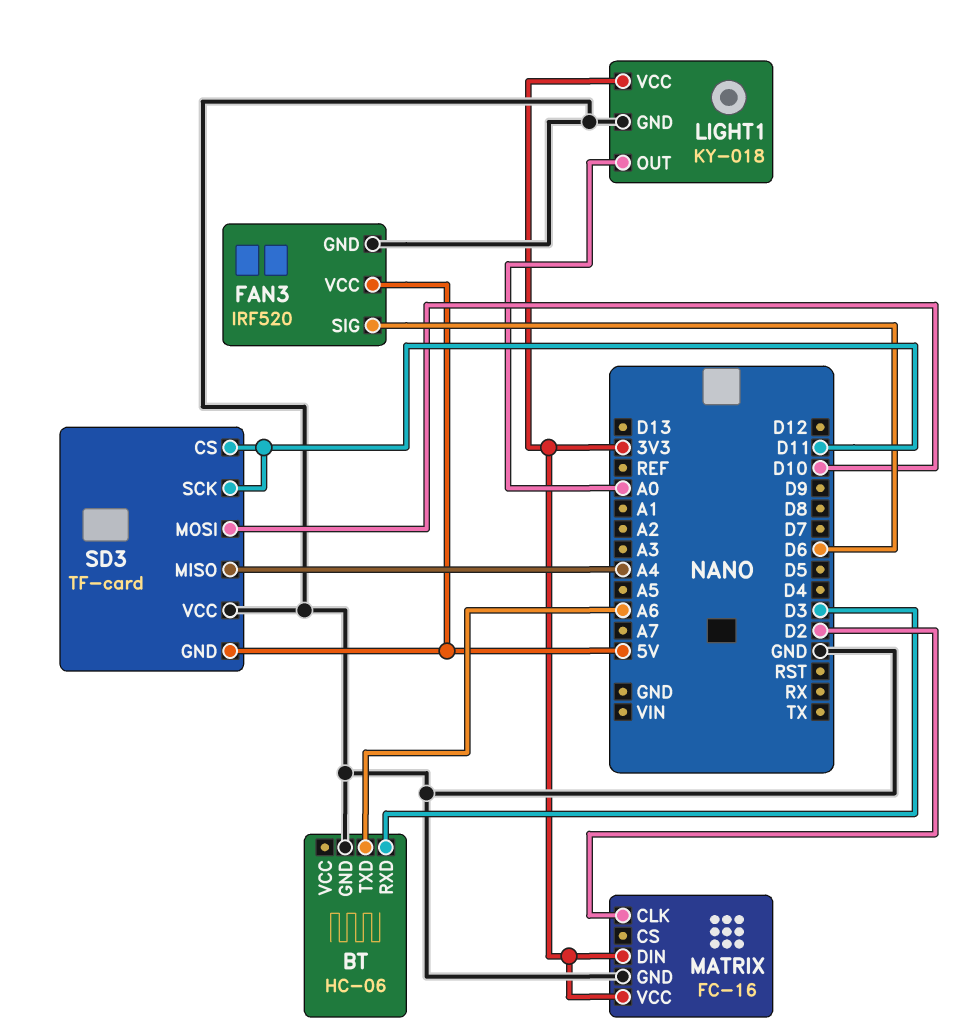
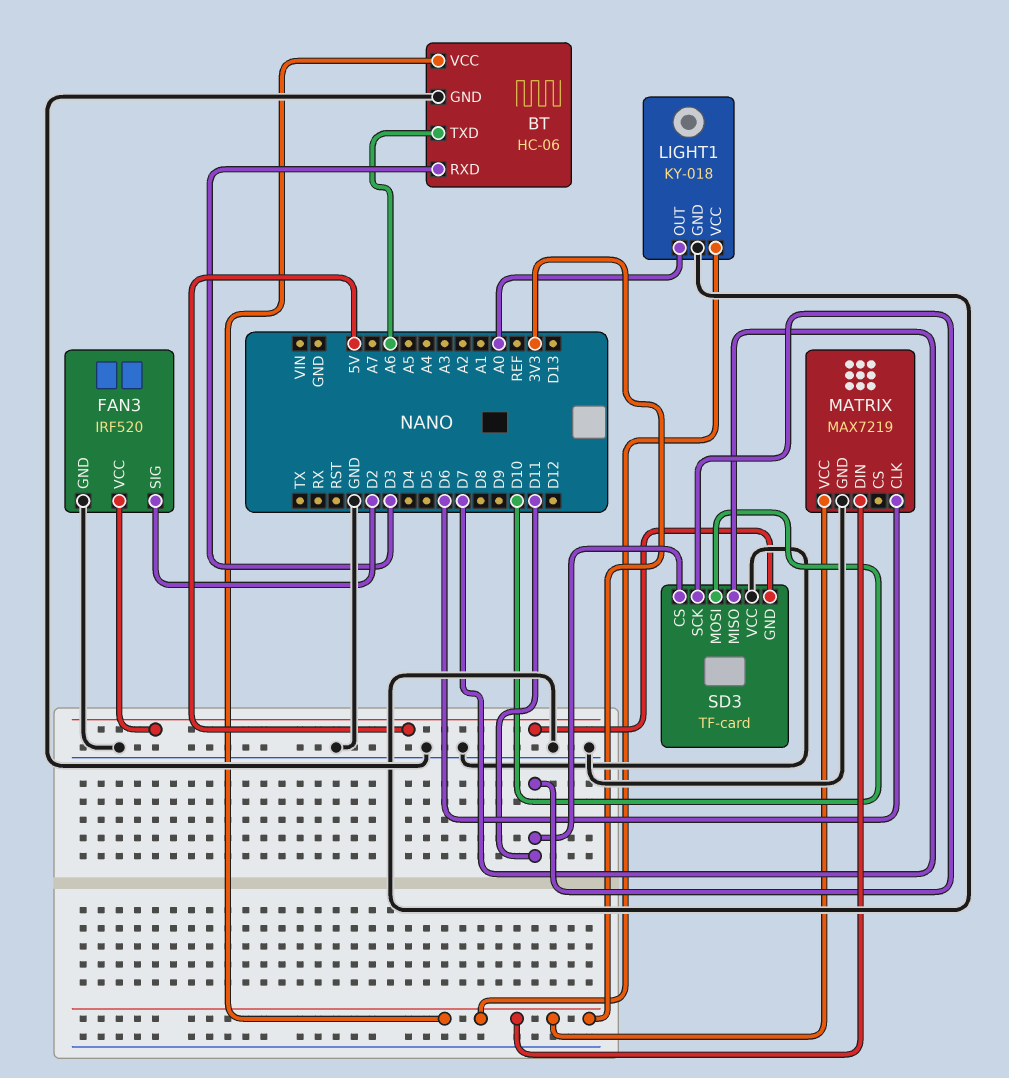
BT pin VCC: none -> 3V3
FAN3 pin SIG: D6 -> D2
MATRIX: FC-16 -> MAX7219
MATRIX pin CLK: D2 -> D6
SD3 pin MISO: A4 -> D7

